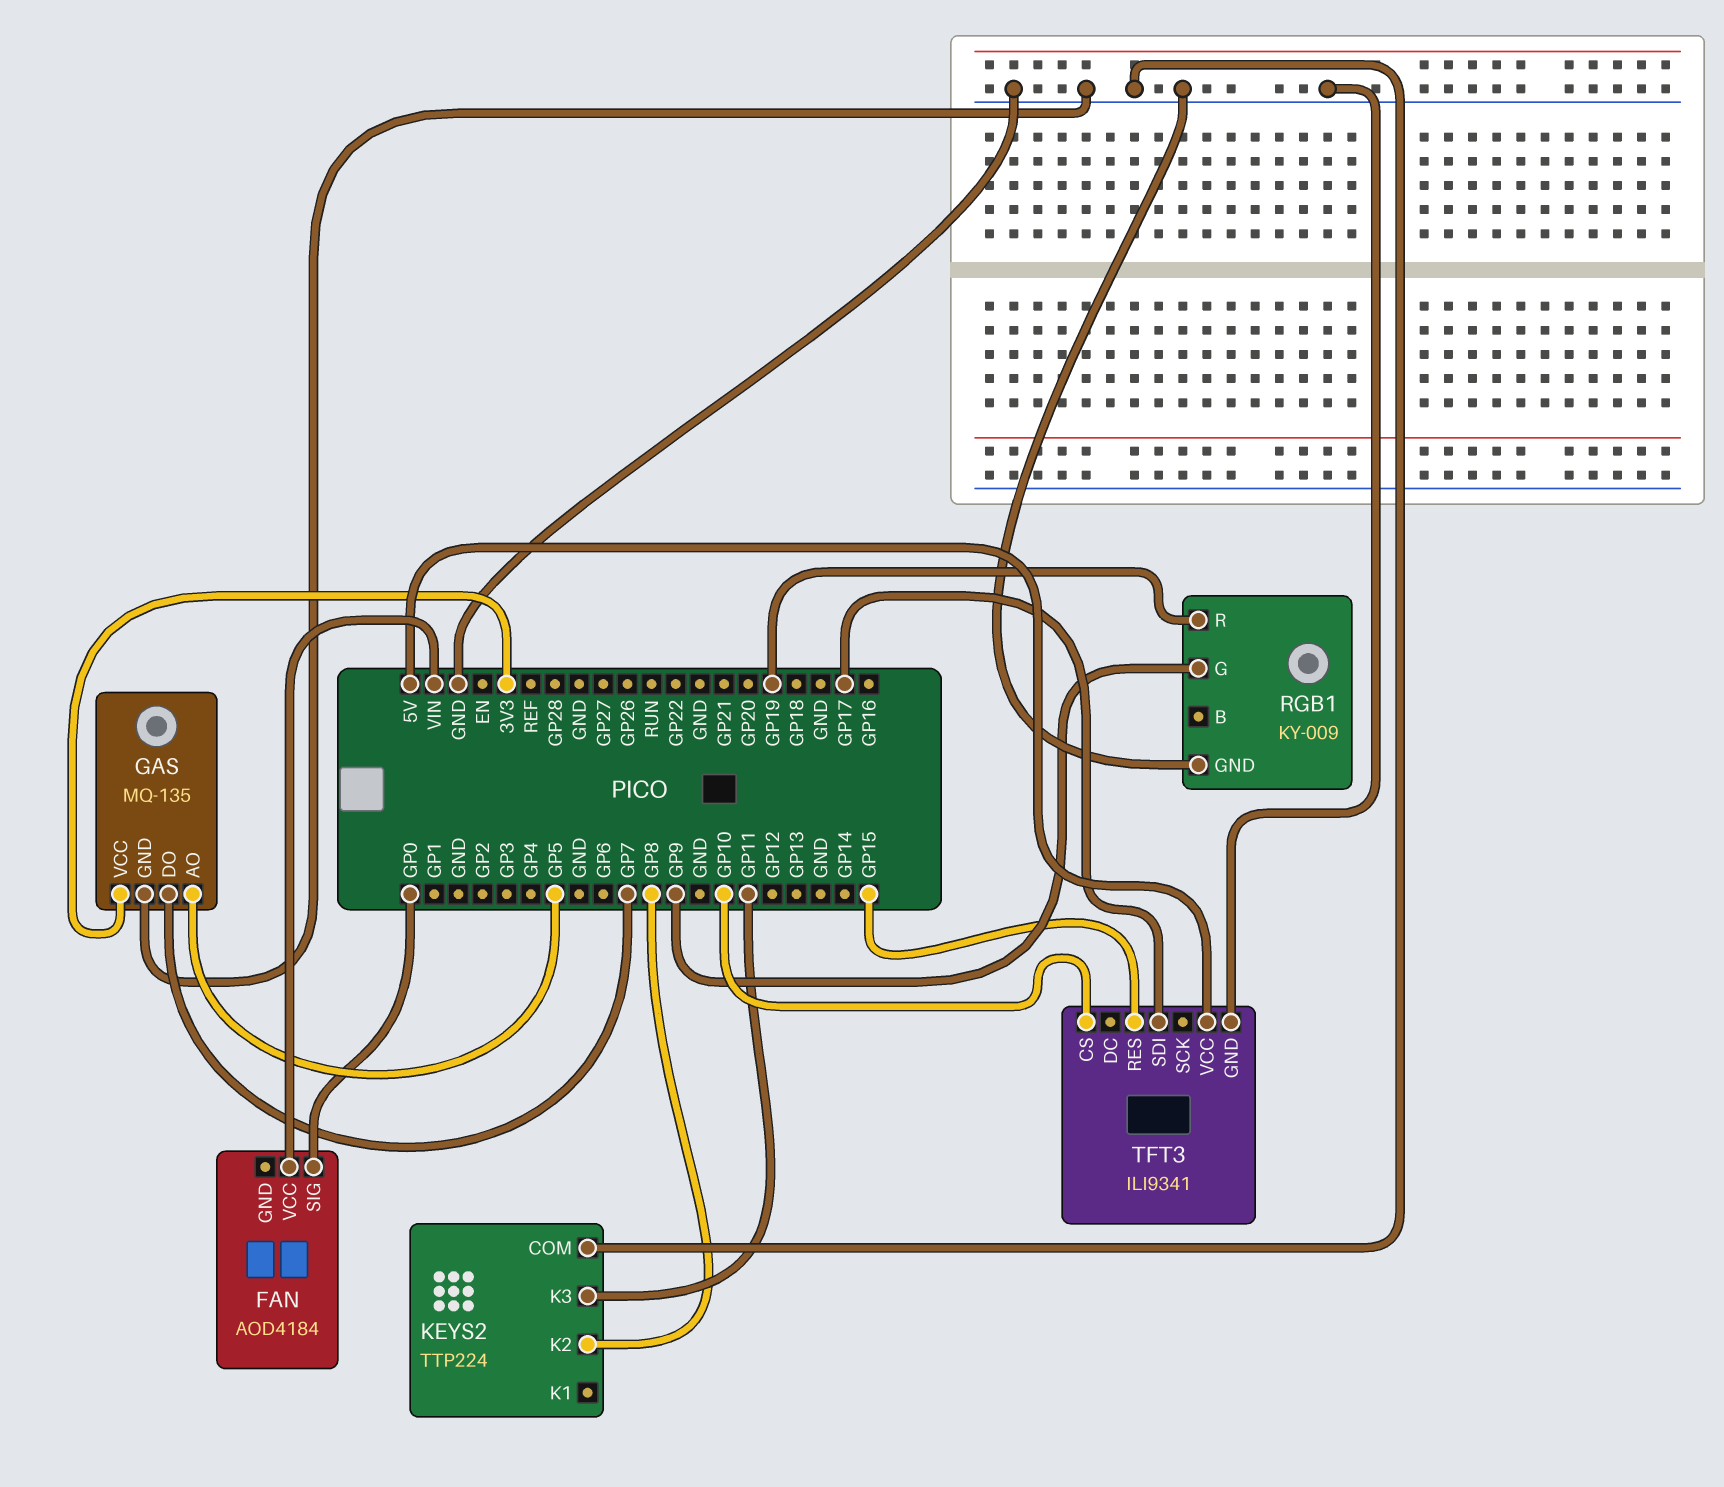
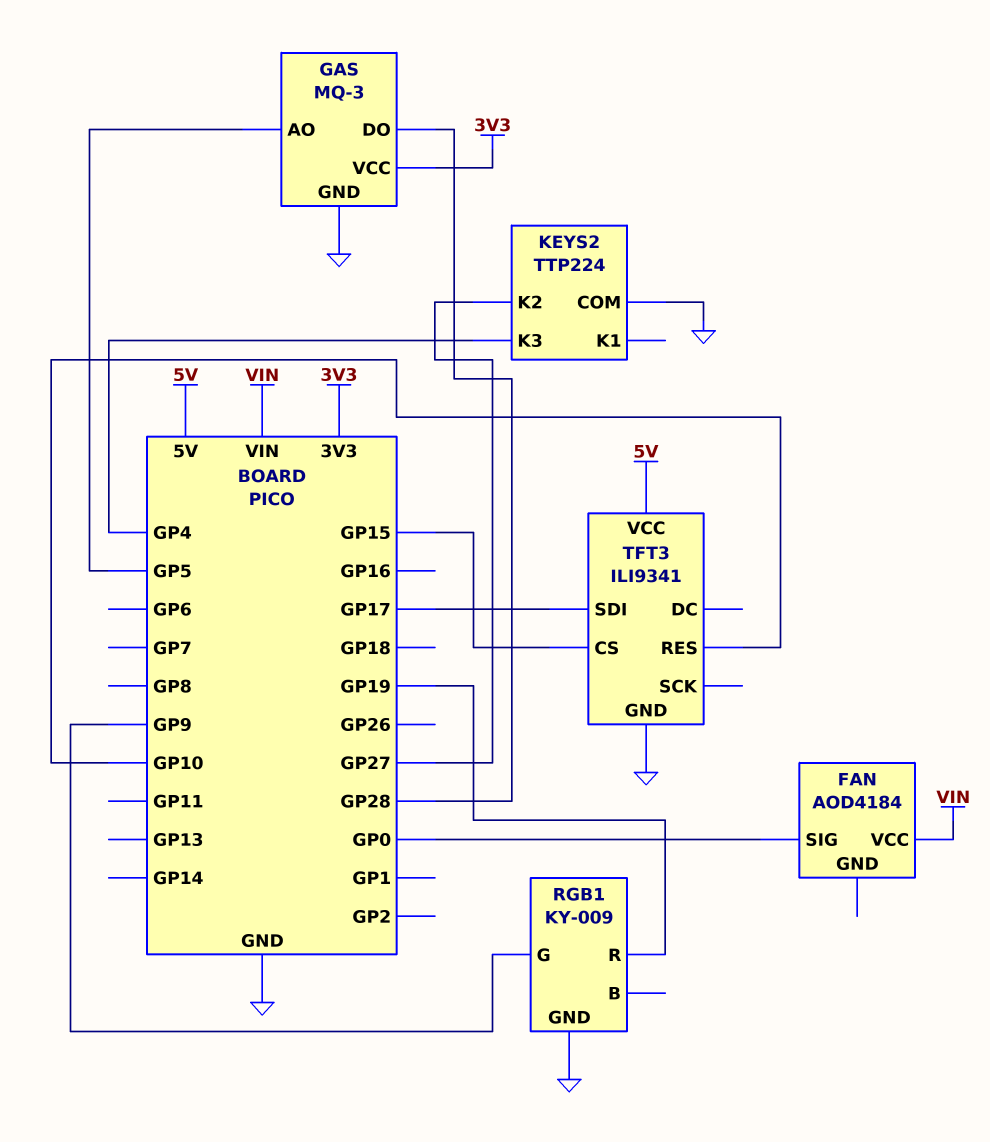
GAS: MQ-135 -> MQ-3
GAS pin DO: GP7 -> GP28
KEYS2 pin K2: GP8 -> GP27
KEYS2 pin K3: GP11 -> GP4
TFT3 pin CS: GP10 -> GP15
TFT3 pin RES: GP15 -> GP10

